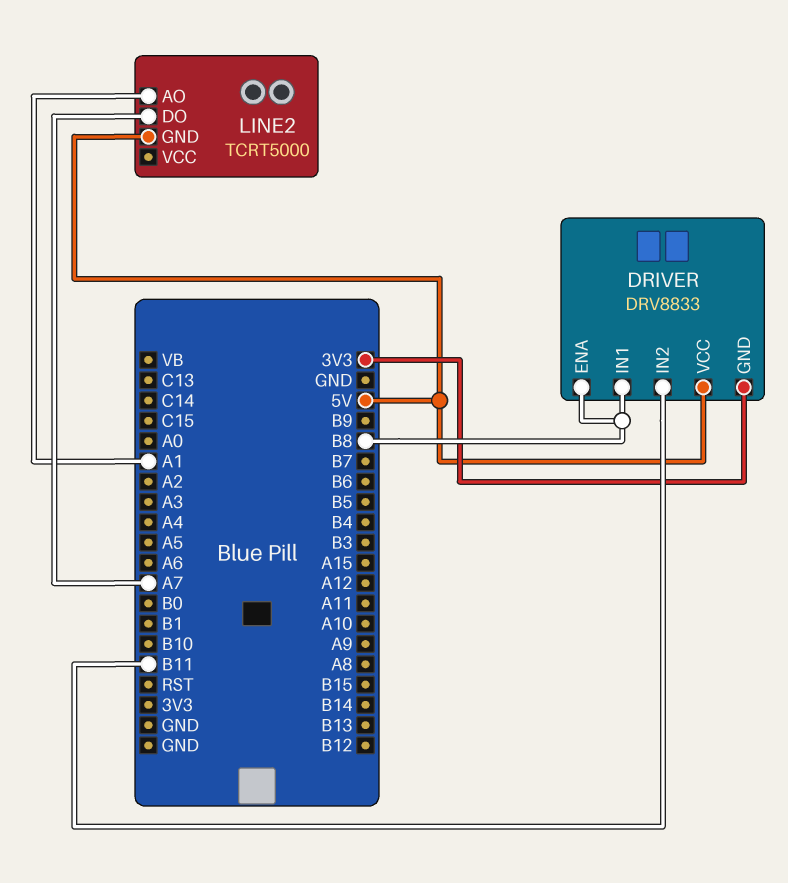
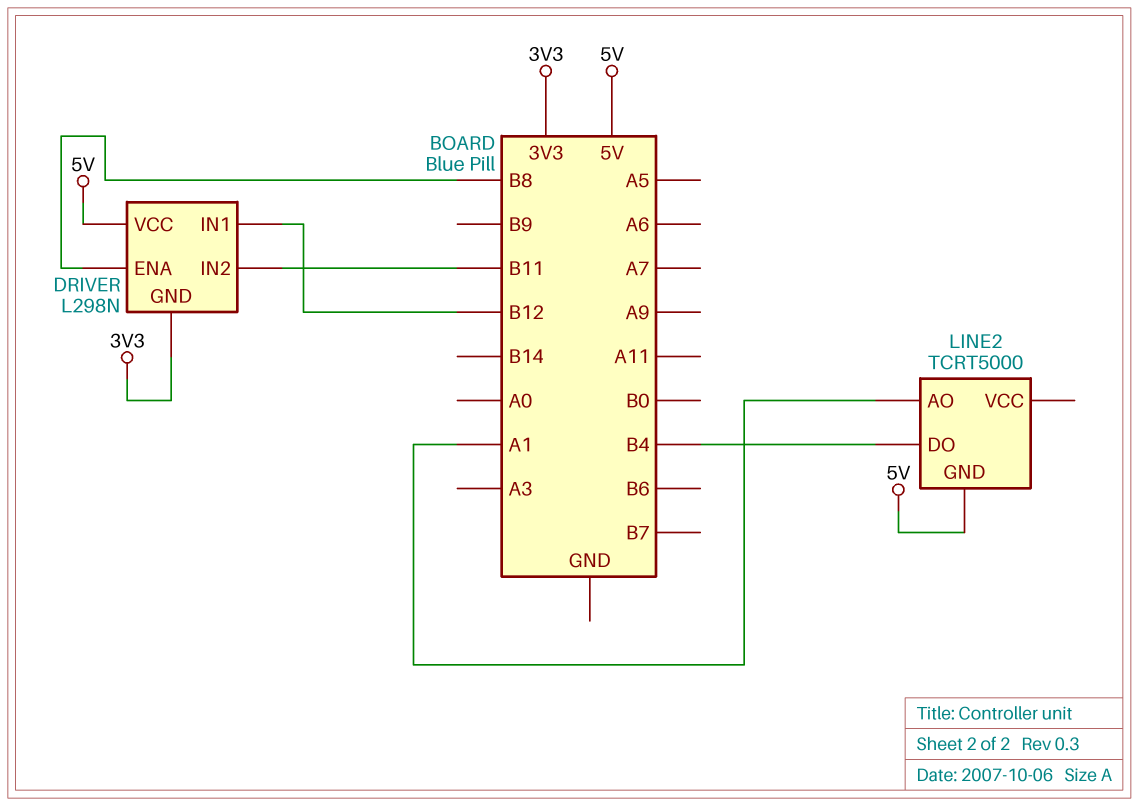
DRIVER: DRV8833 -> L298N
DRIVER pin IN1: B8 -> B12
LINE2 pin DO: A7 -> B4

